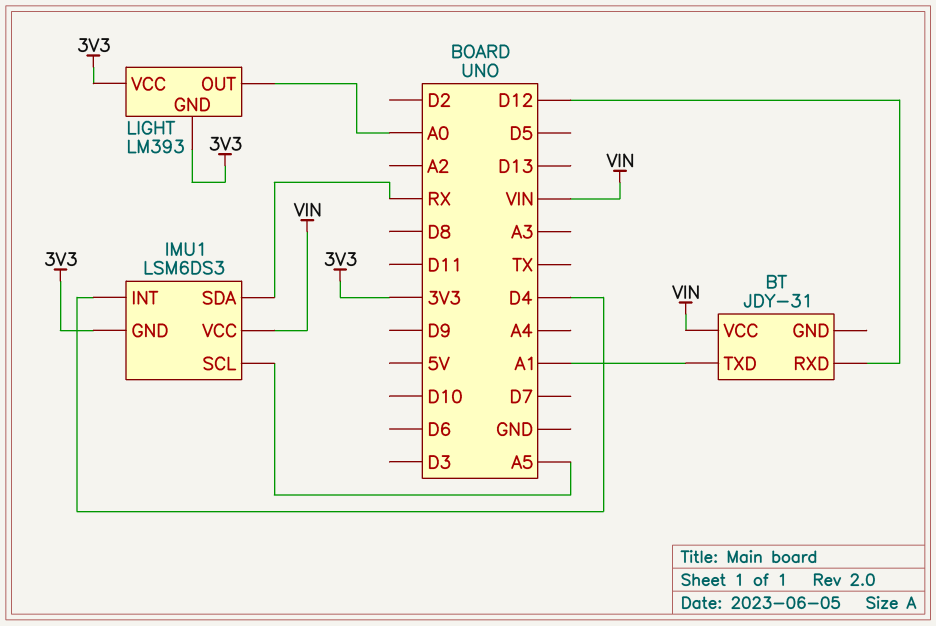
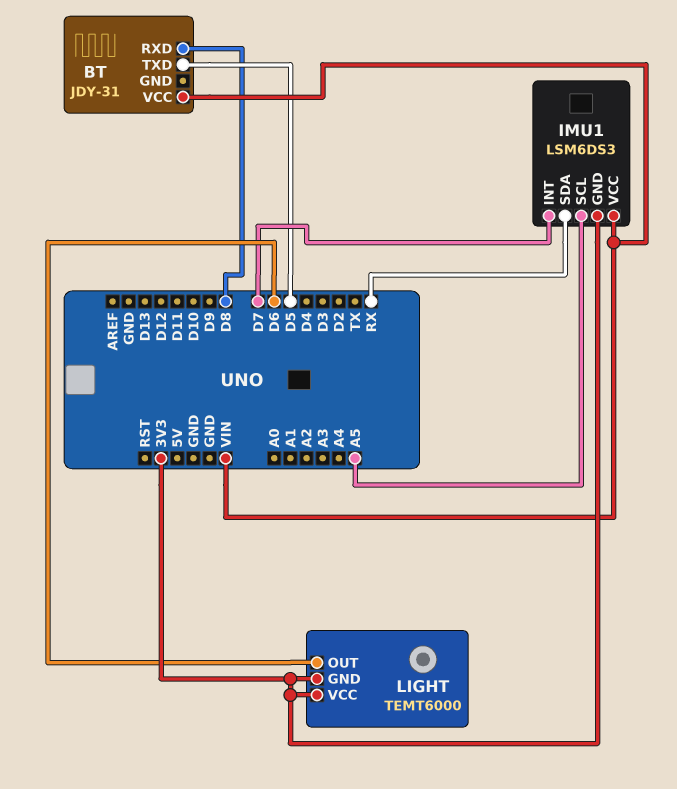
BT pin RXD: D12 -> D8
BT pin TXD: A1 -> D5
IMU1 pin INT: D4 -> D7
LIGHT: LM393 -> TEMT6000
LIGHT pin OUT: A0 -> D6

